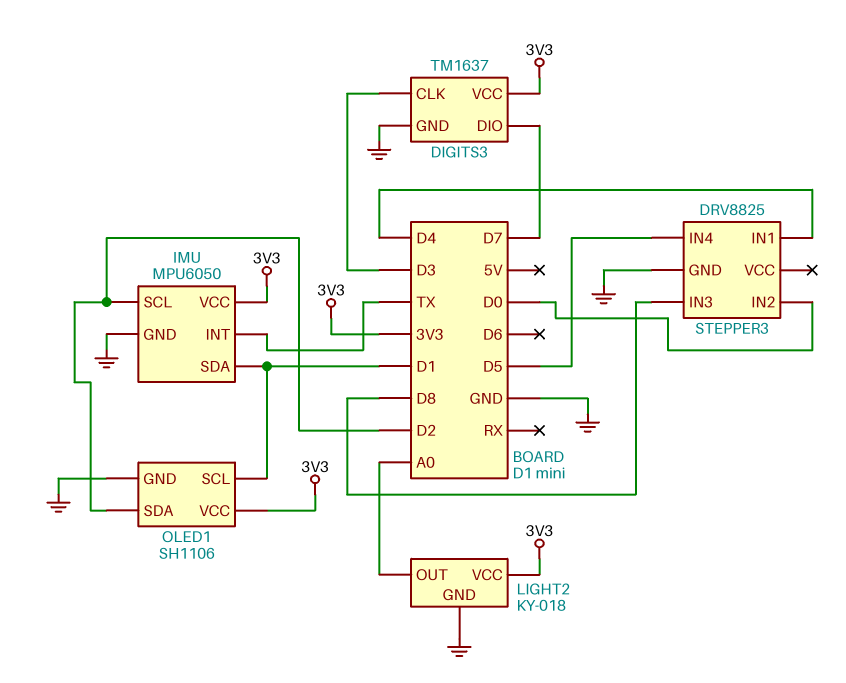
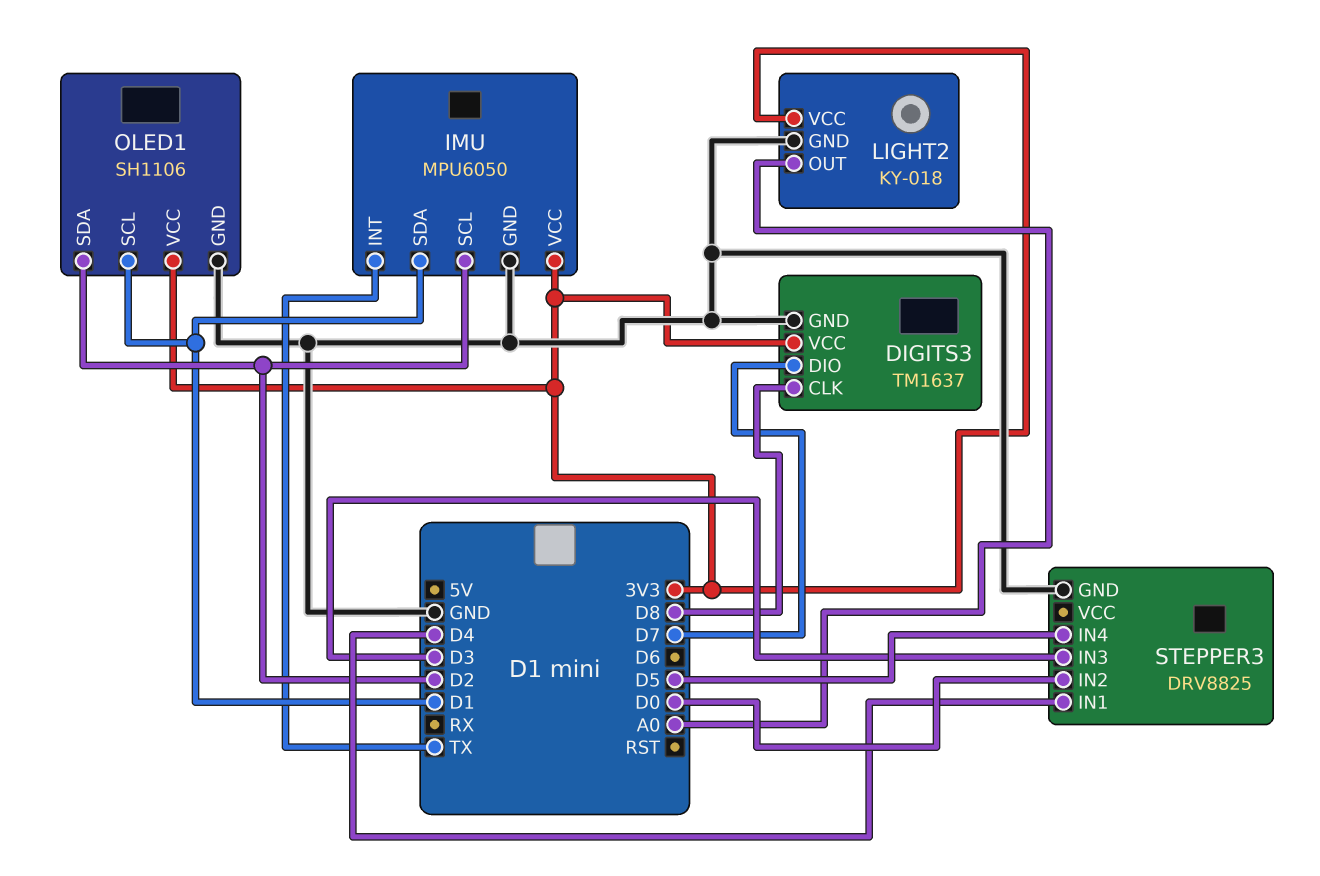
DIGITS3 pin CLK: D3 -> D8
STEPPER3 pin IN3: D8 -> D3

